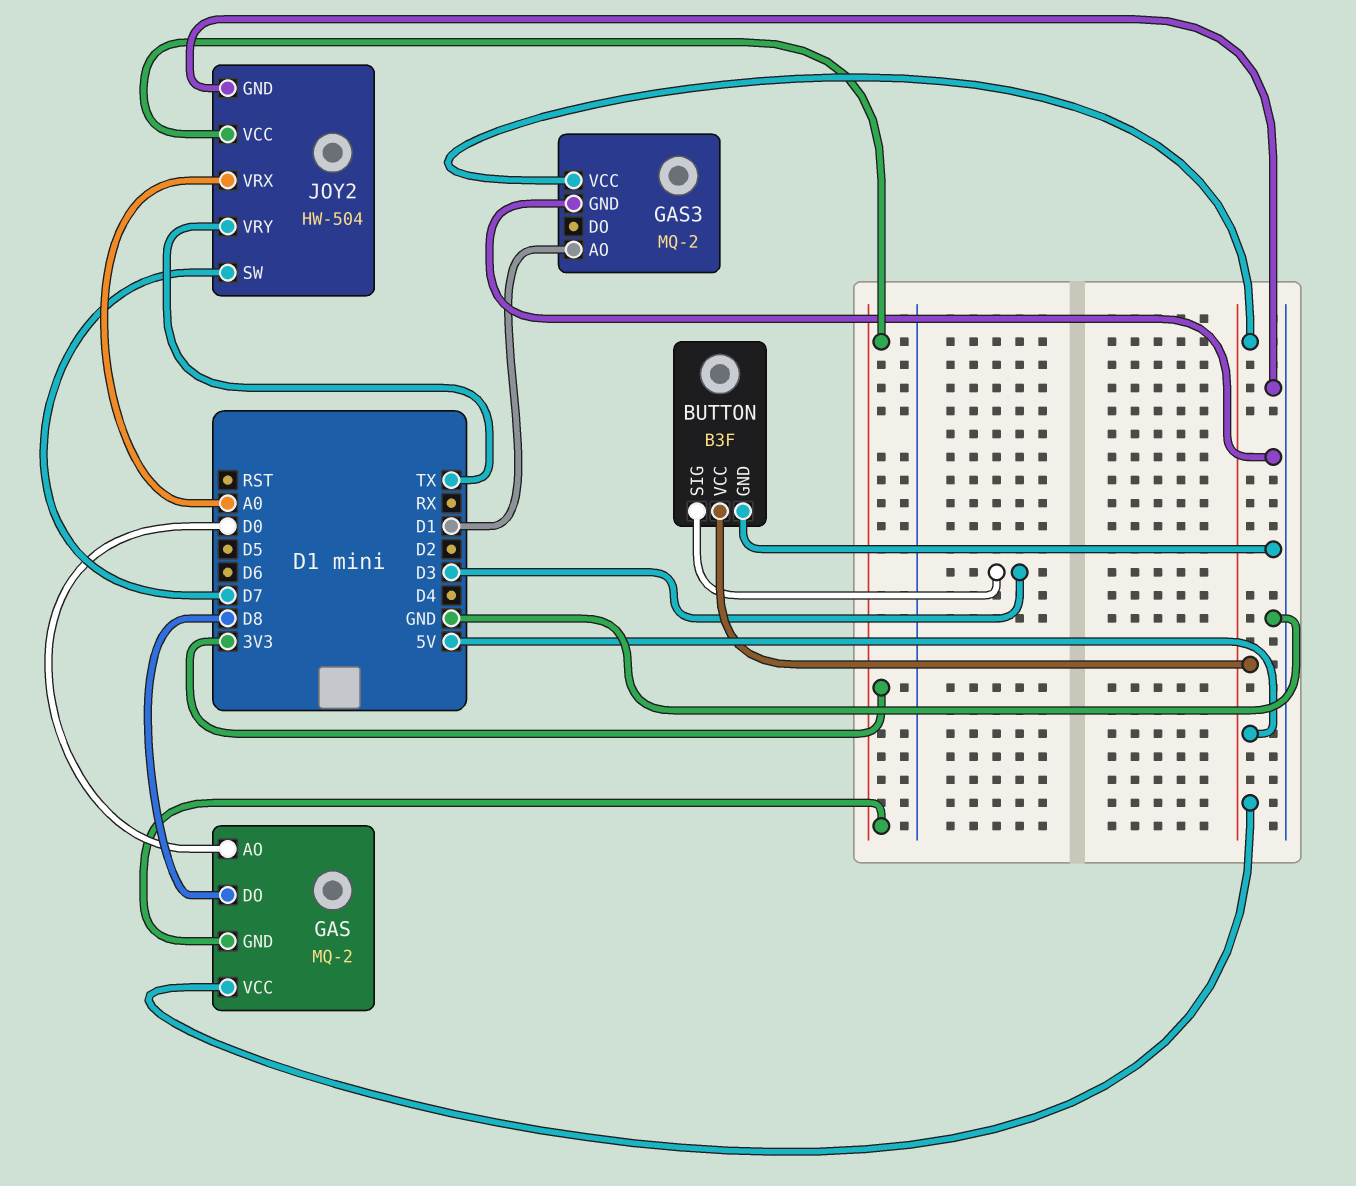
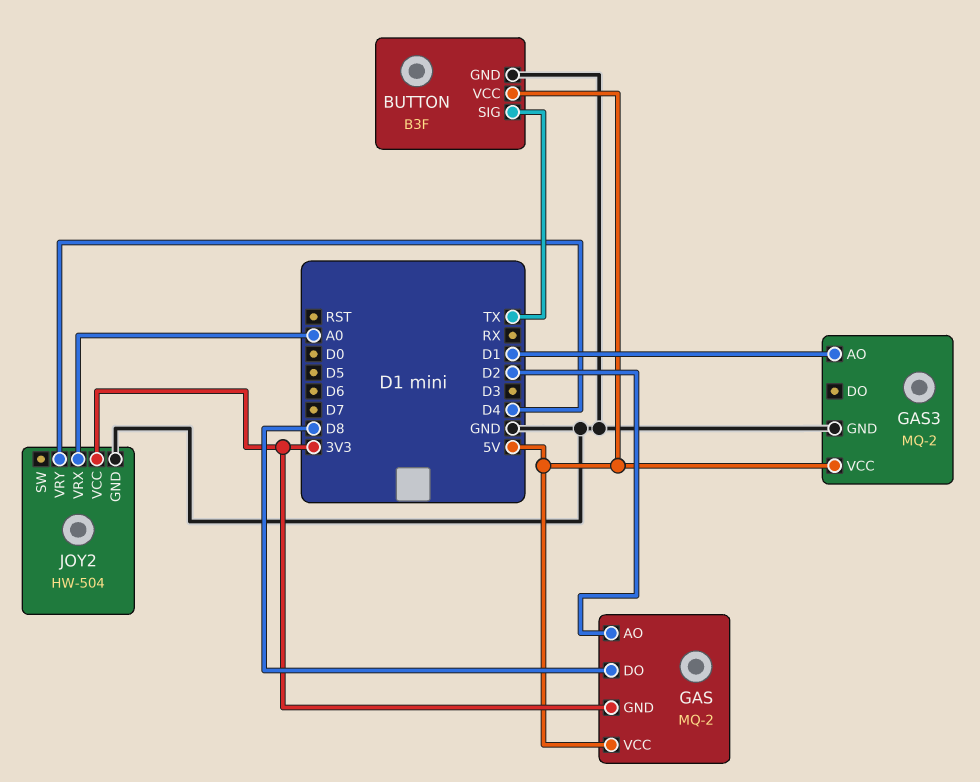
BUTTON pin SIG: D3 -> TX
GAS pin AO: D0 -> D2
JOY2 pin SW: D7 -> none
JOY2 pin VRY: TX -> D4

